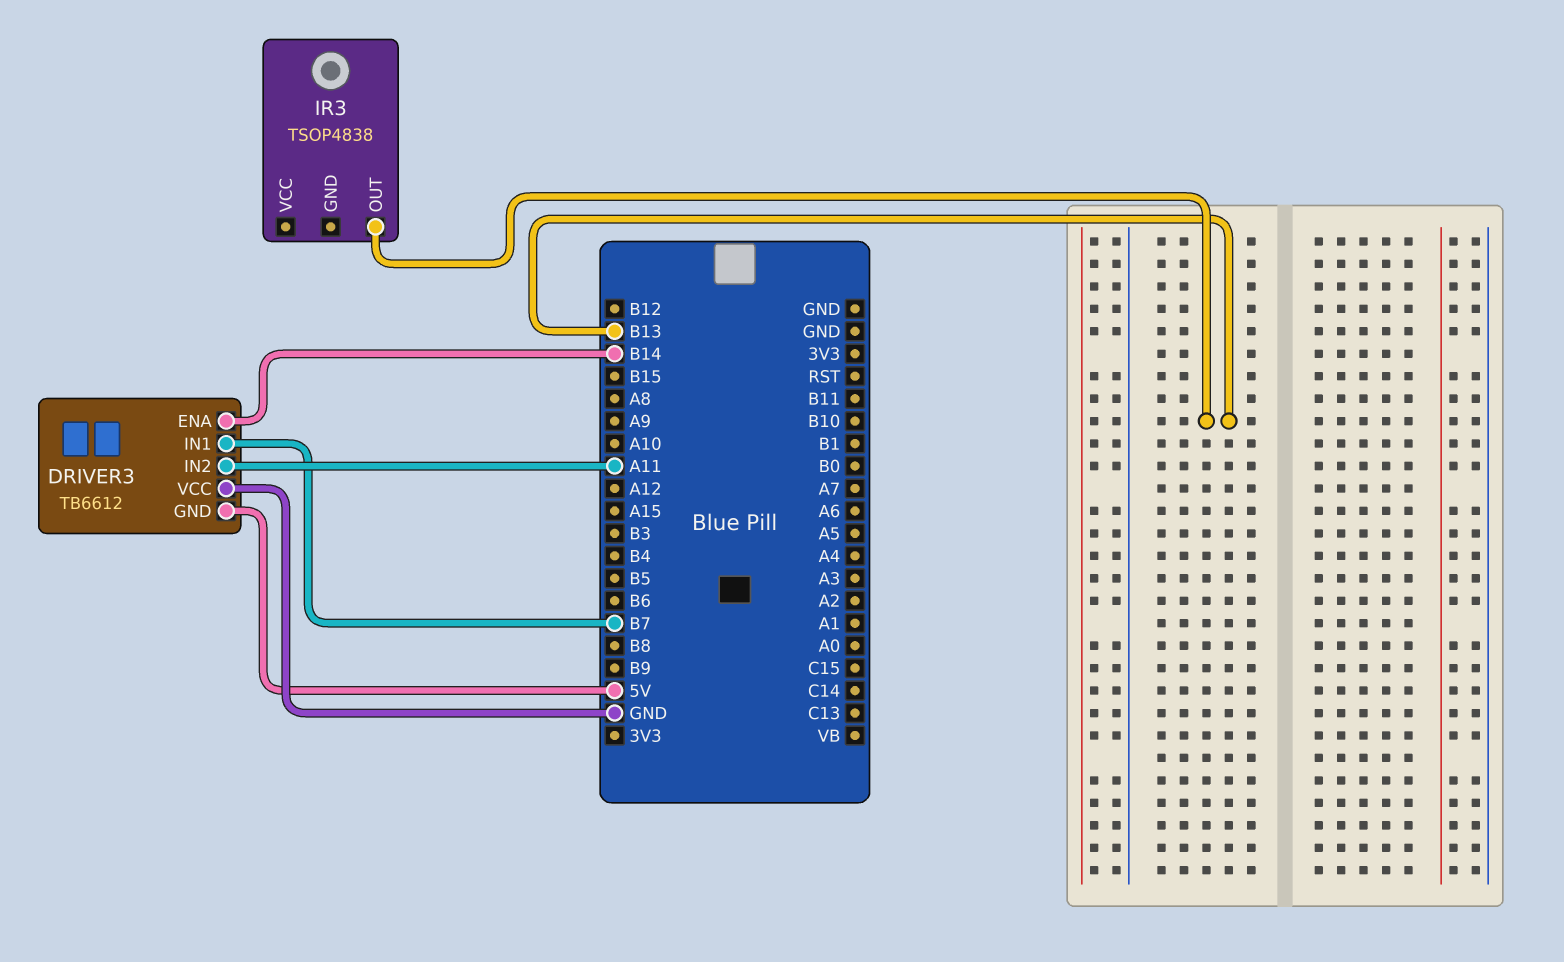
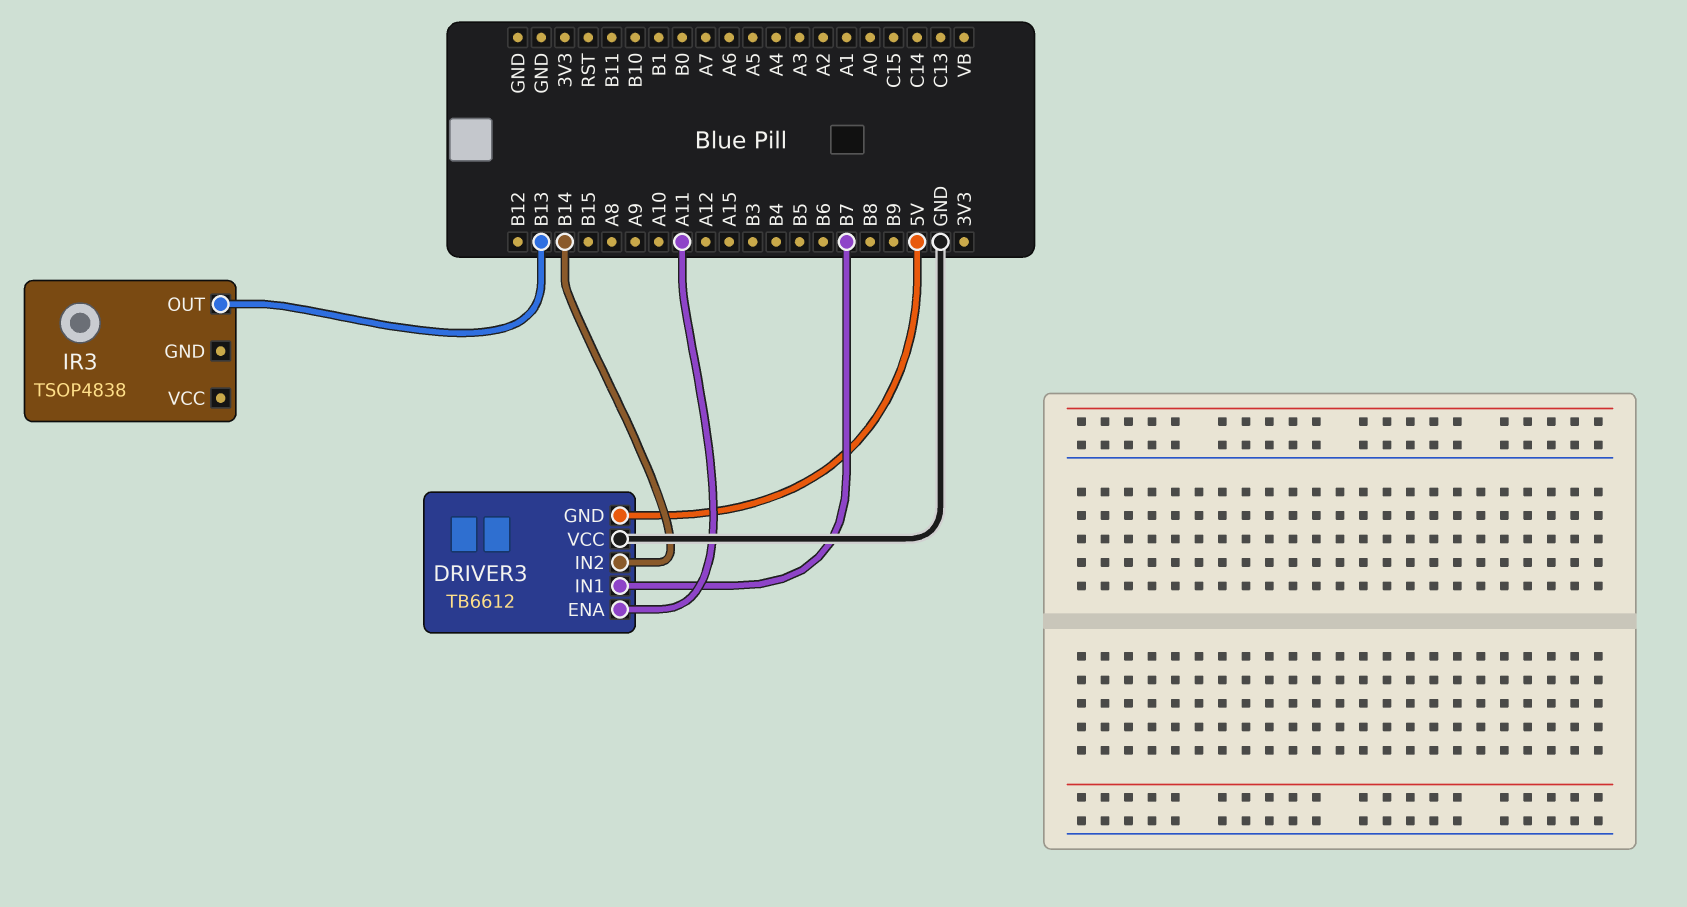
DRIVER3 pin ENA: B14 -> A11
DRIVER3 pin IN2: A11 -> B14

